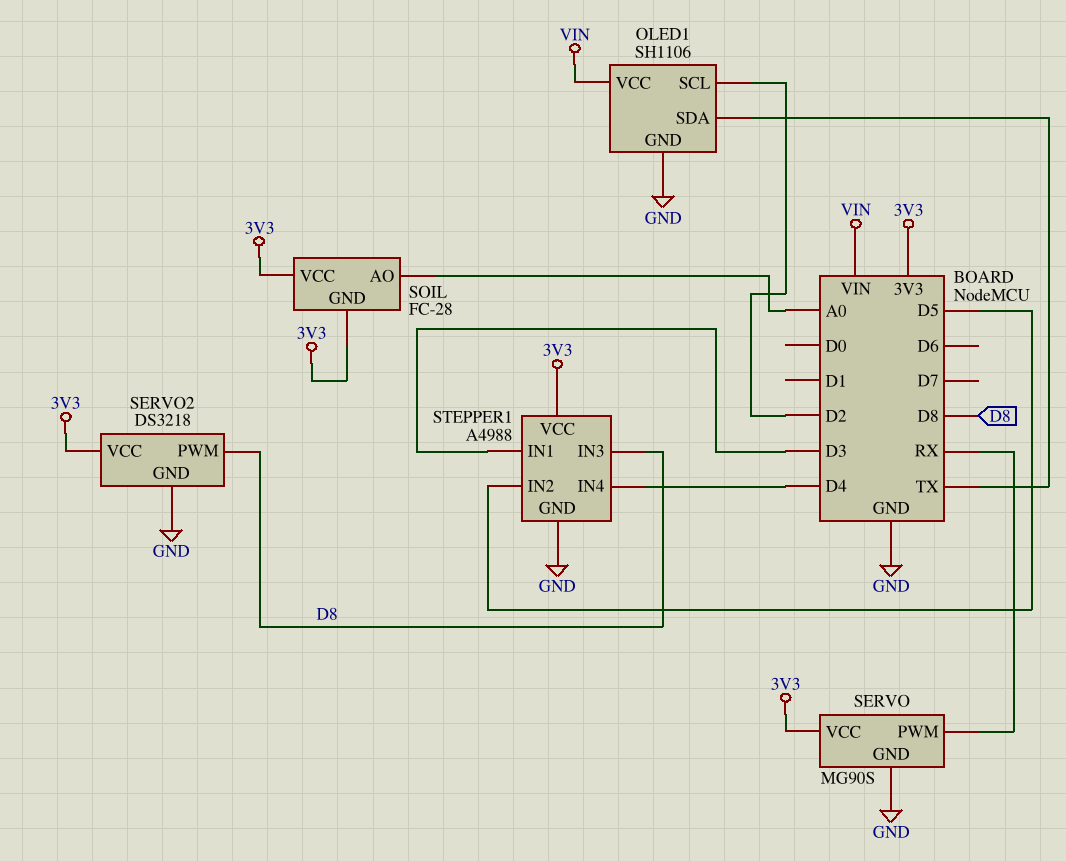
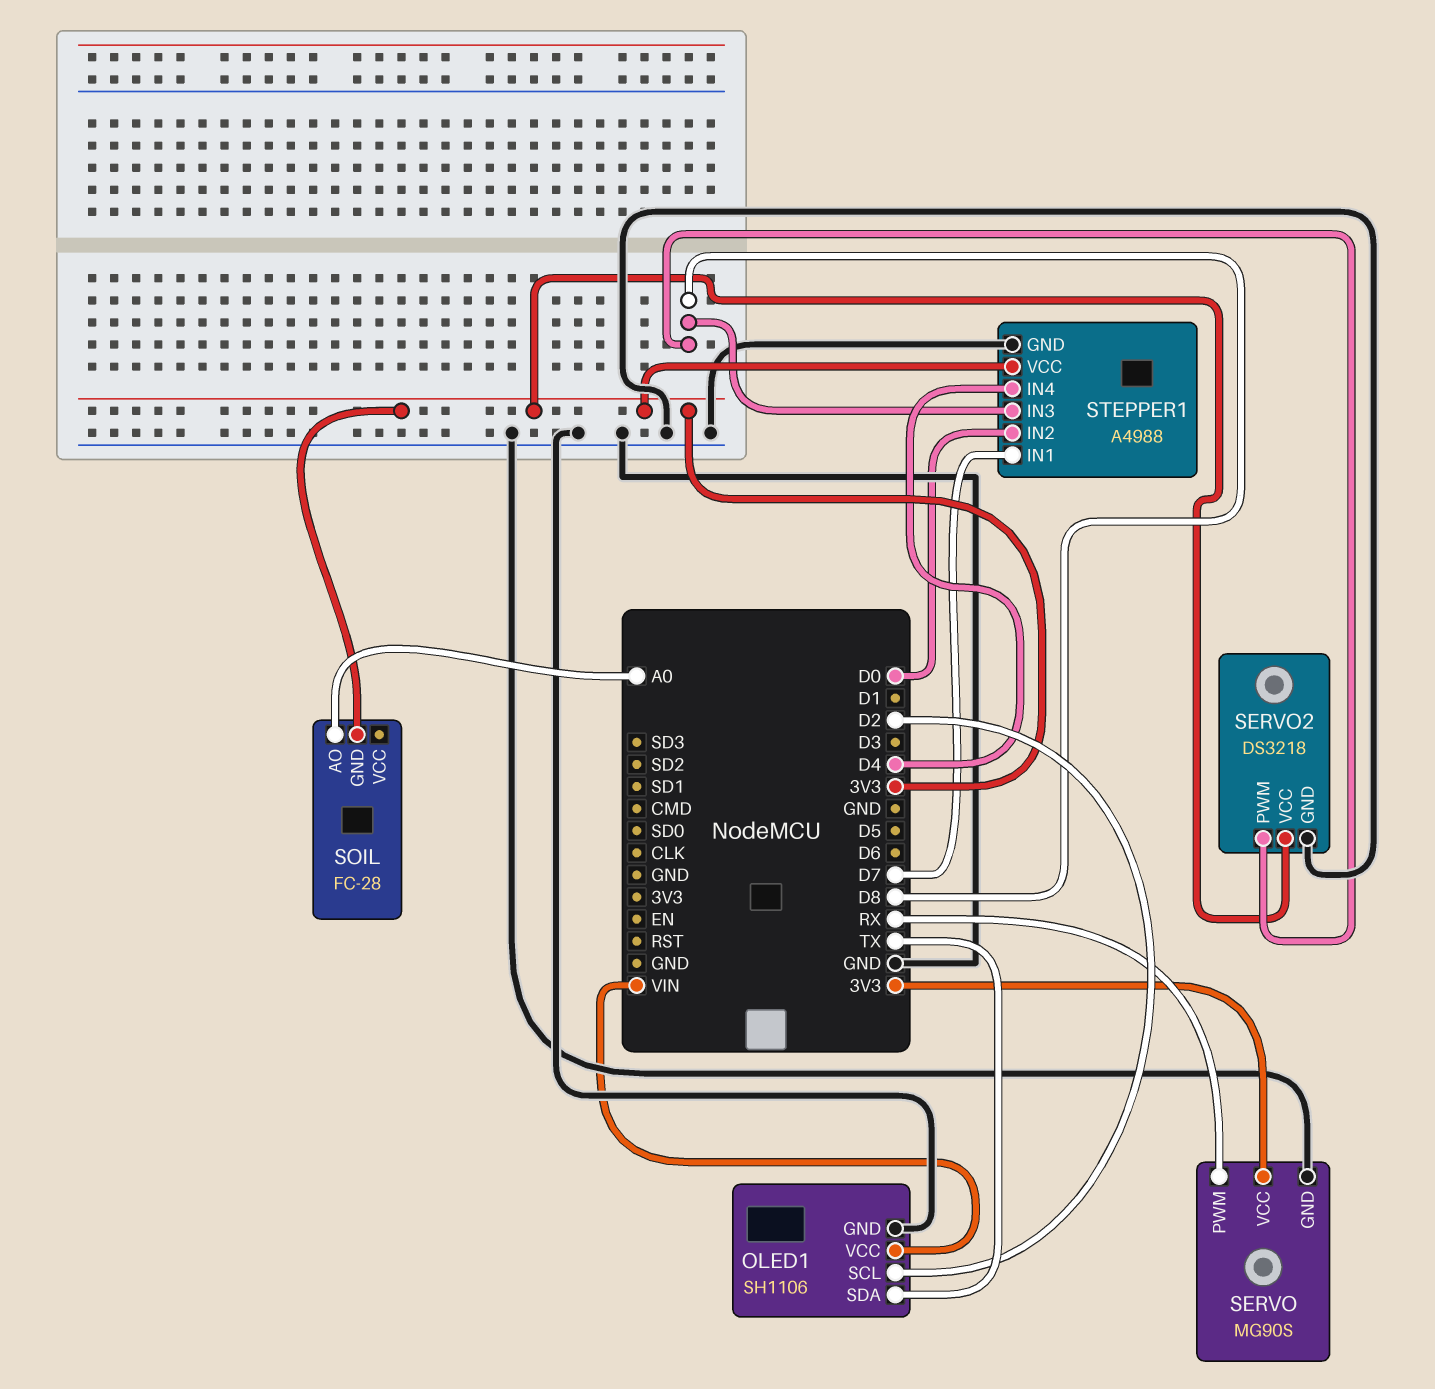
SOIL pin VCC: 3V3 -> none
STEPPER1 pin IN1: D3 -> D7
STEPPER1 pin IN2: D5 -> D0

